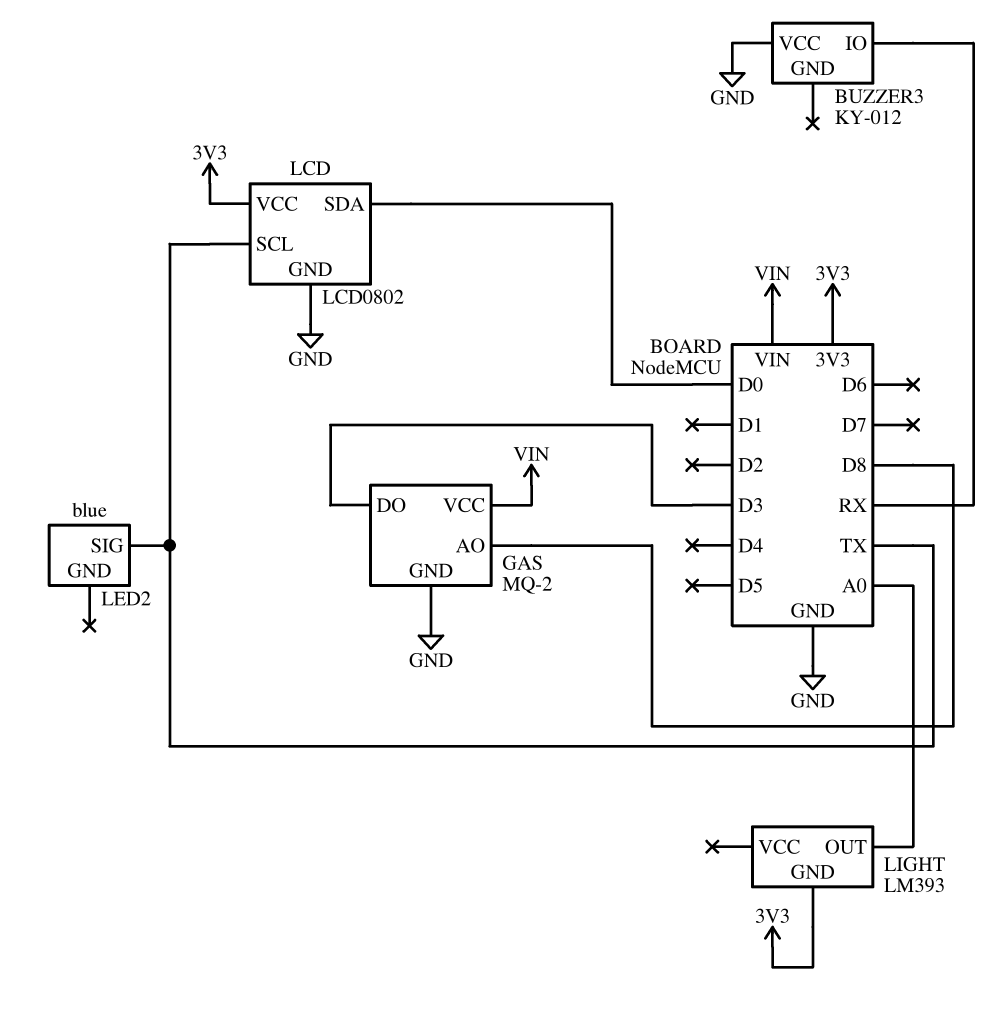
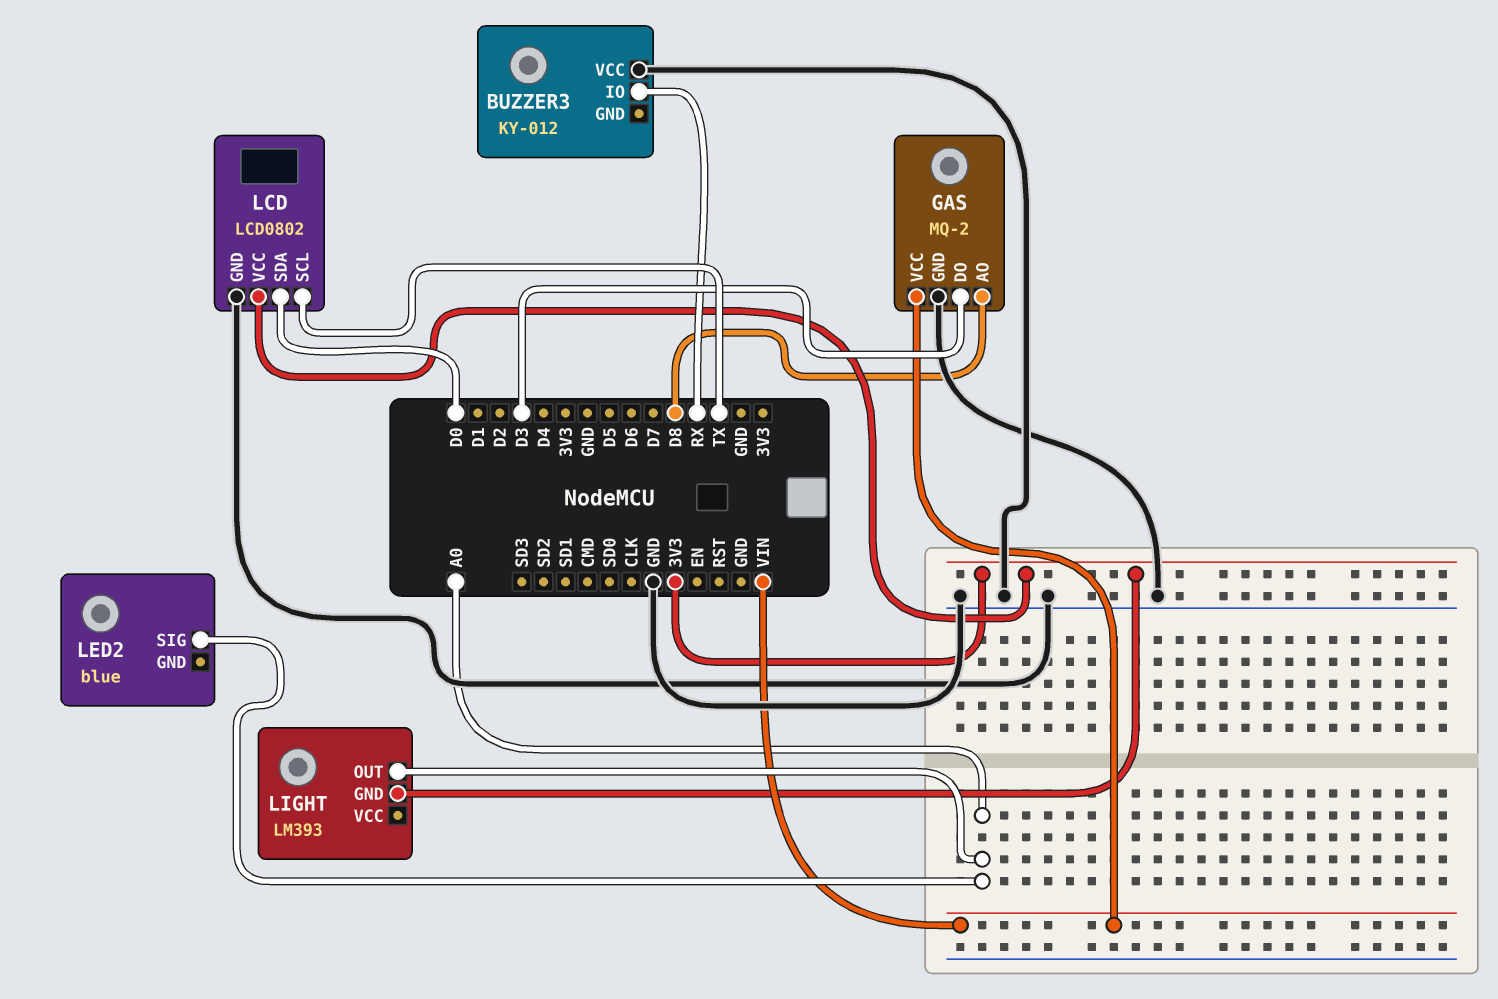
LED2 pin SIG: TX -> A0

